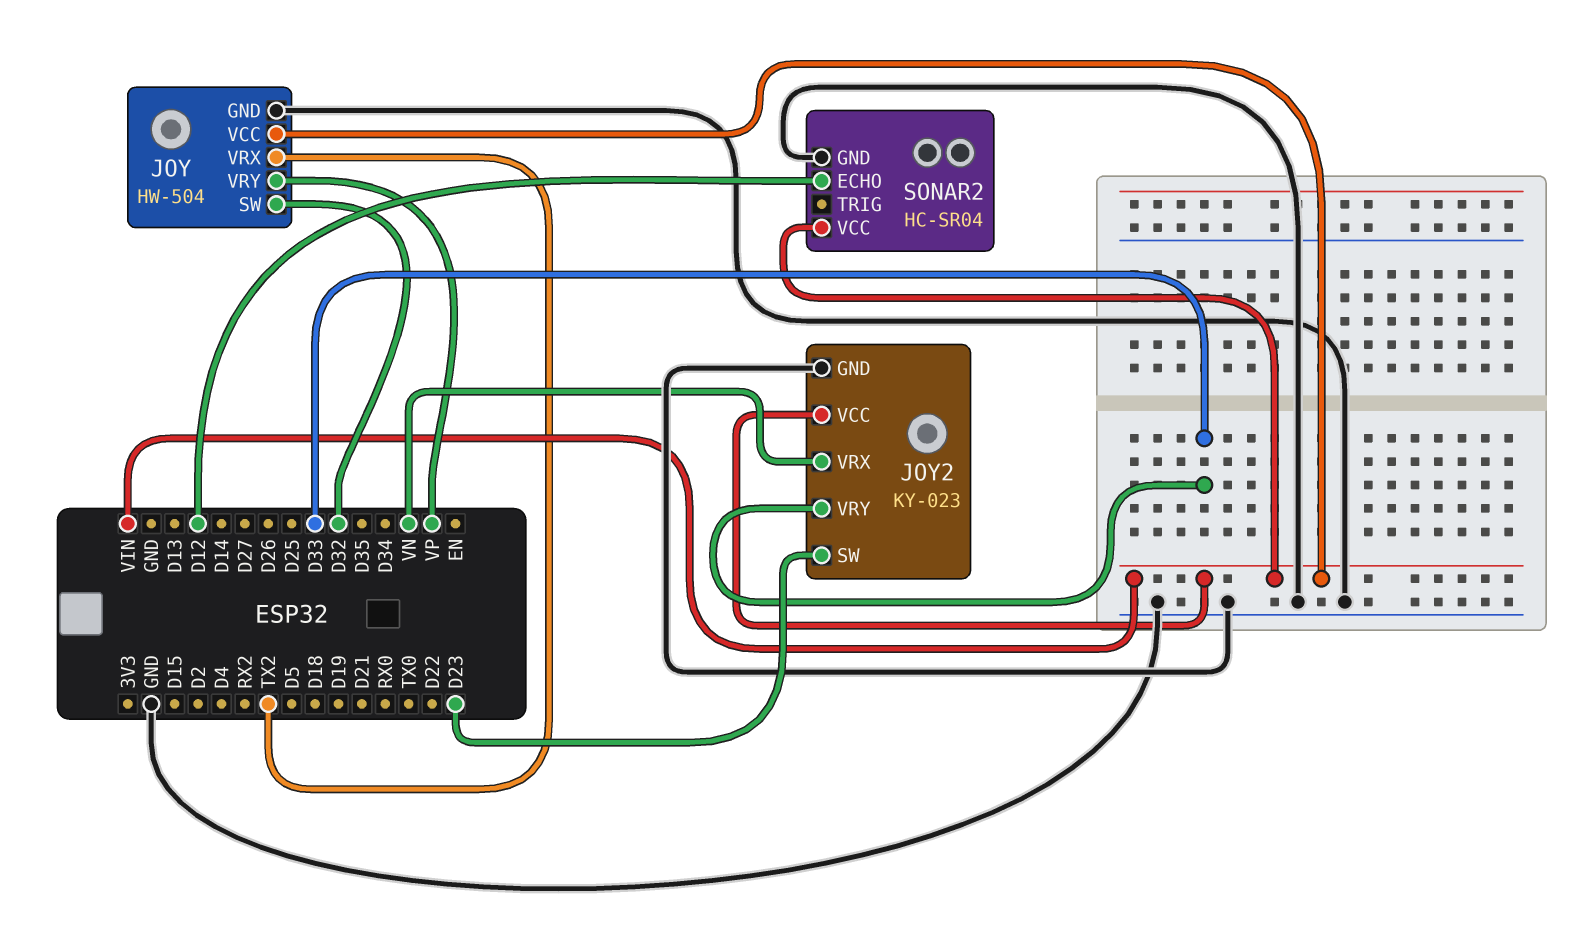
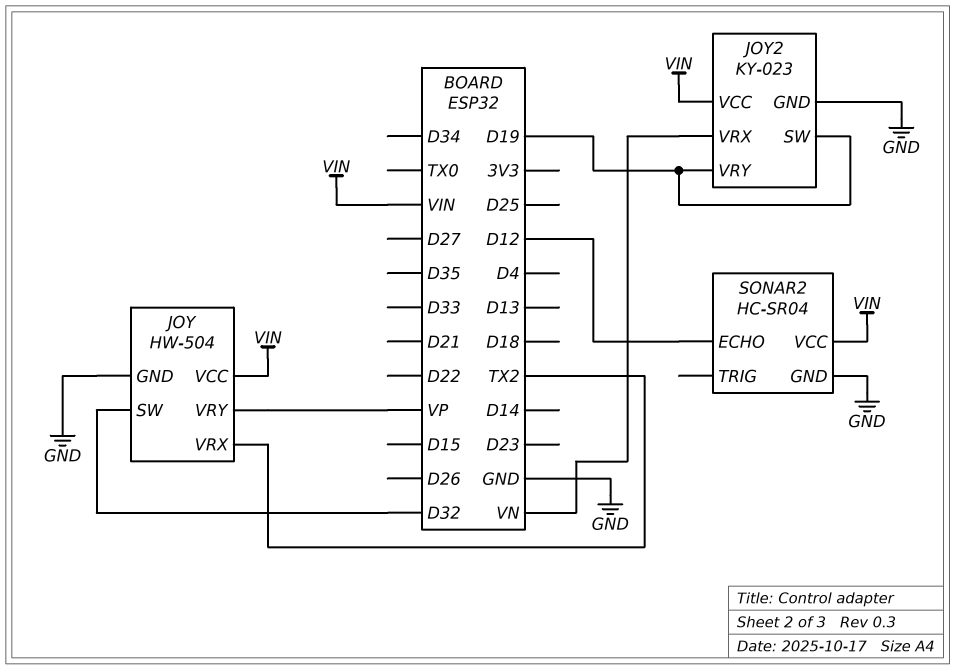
JOY2 pin SW: D23 -> D19
JOY2 pin VRY: D33 -> D19

